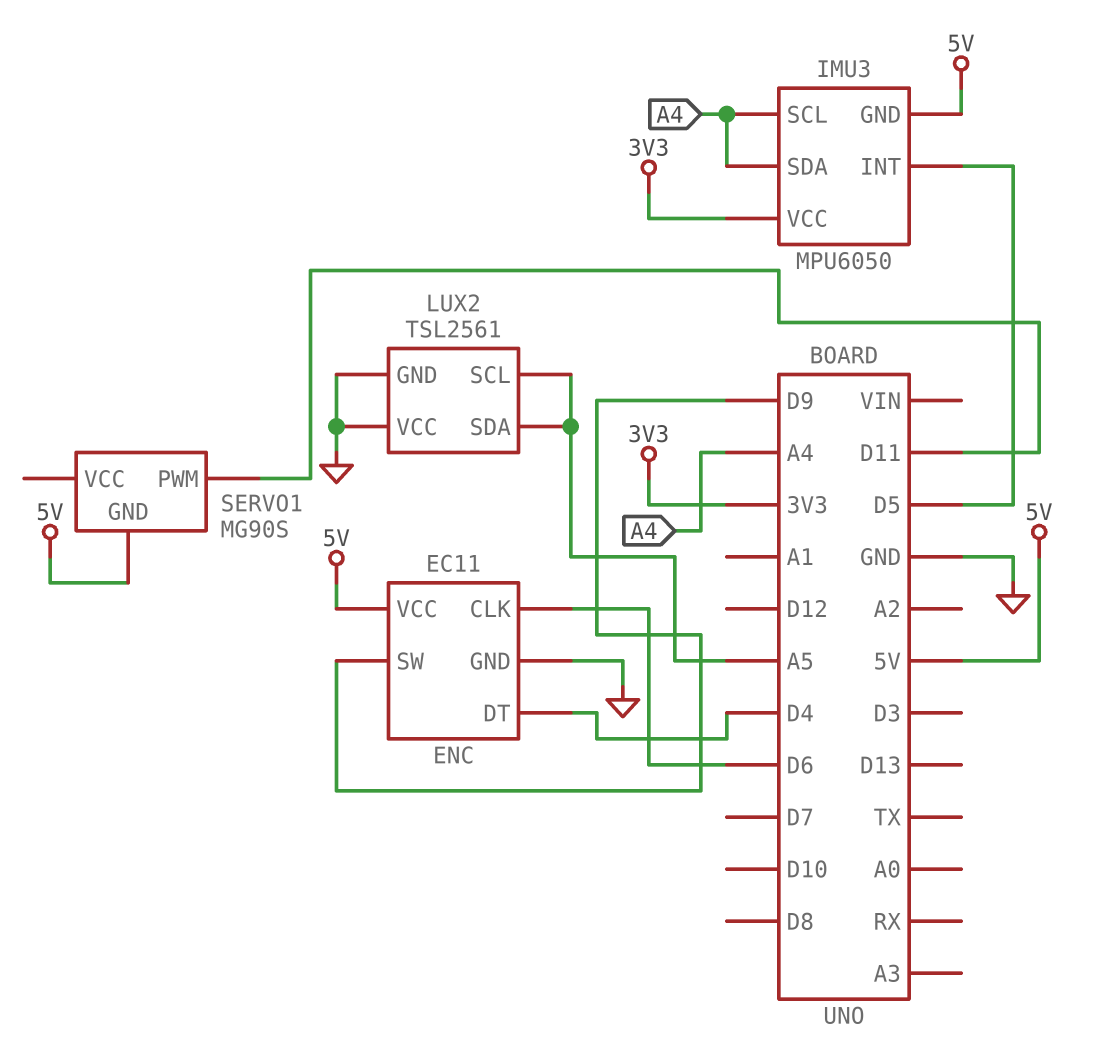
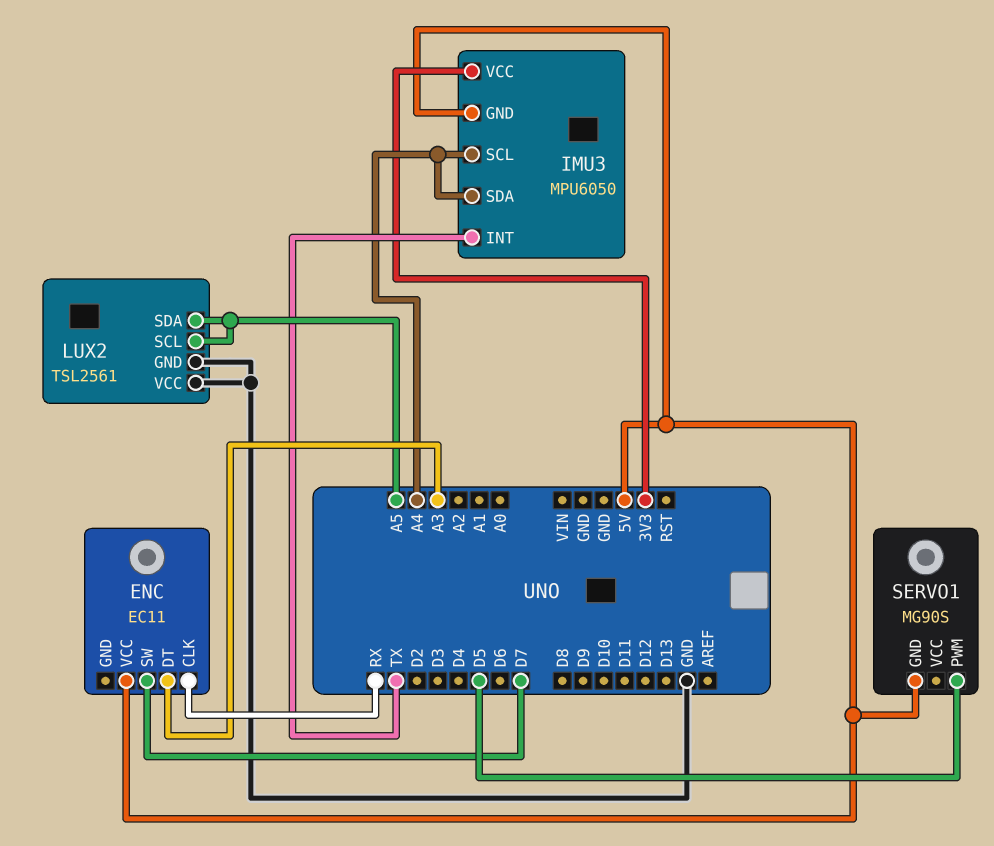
ENC pin CLK: D6 -> RX
ENC pin DT: D4 -> A3
ENC pin GND: GND -> none
ENC pin SW: D9 -> D7
IMU3 pin INT: D5 -> TX
SERVO1 pin PWM: D11 -> D5

